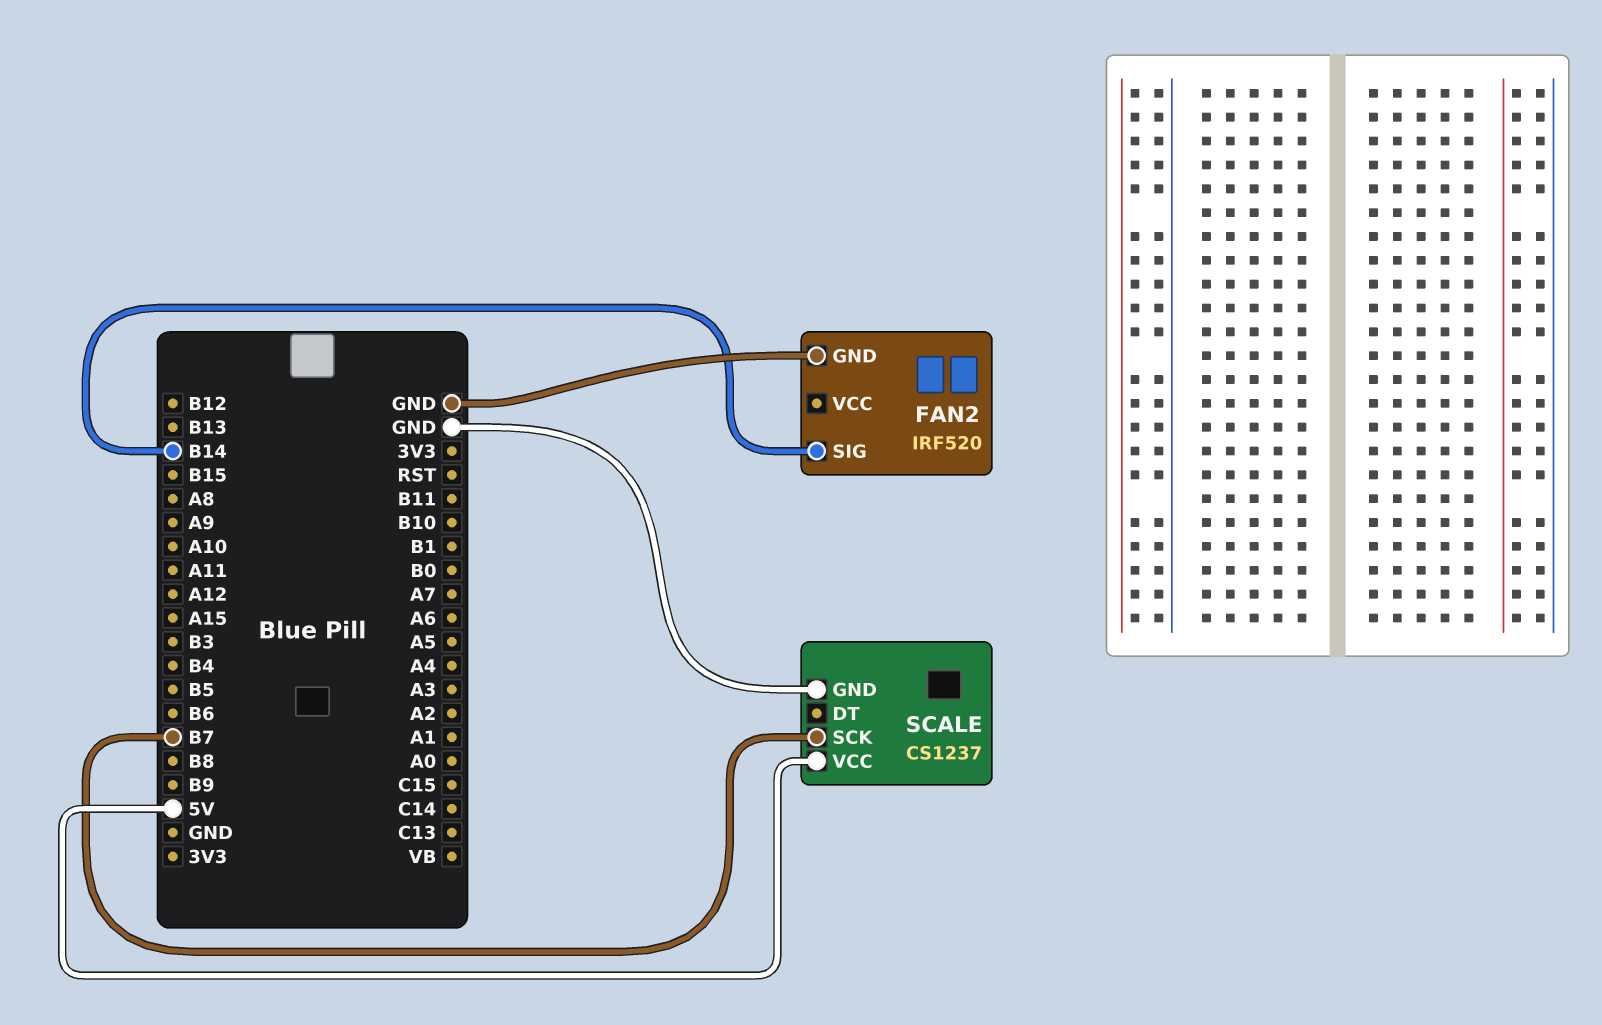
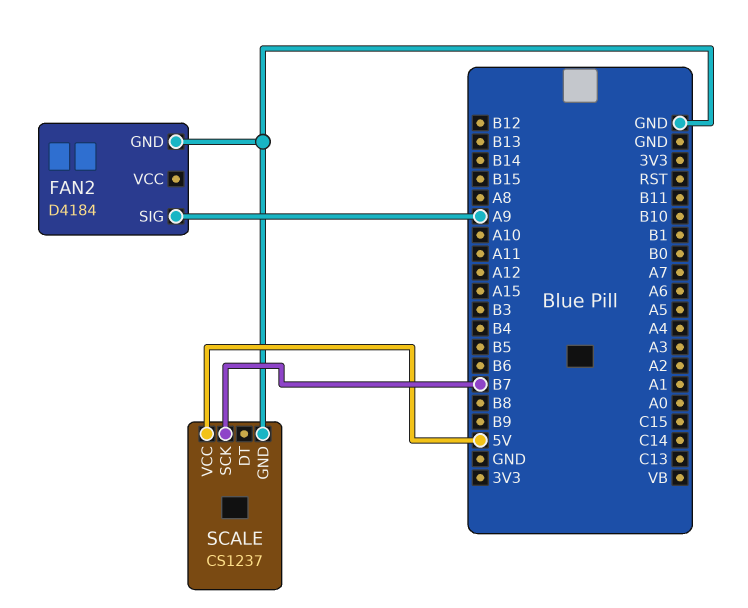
FAN2: IRF520 -> D4184
FAN2 pin SIG: B14 -> A9

